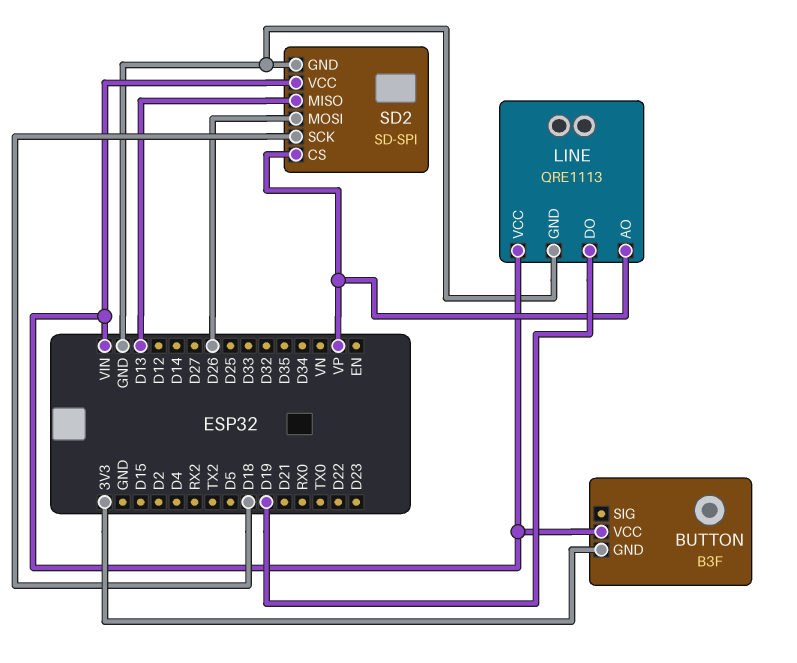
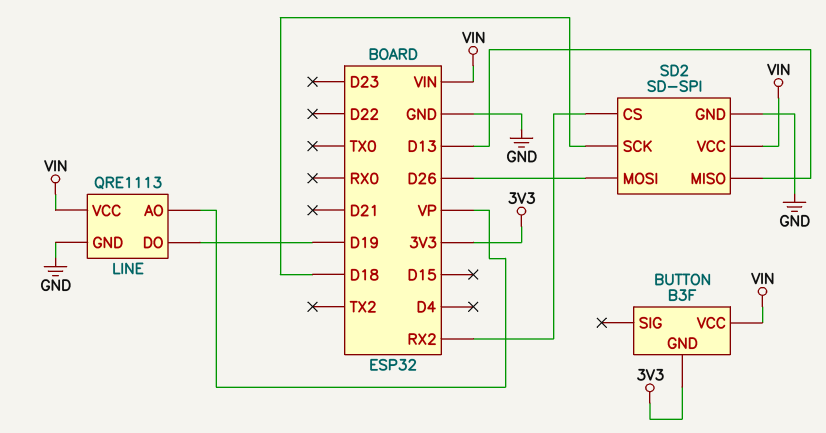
SD2 pin CS: VP -> RX2

